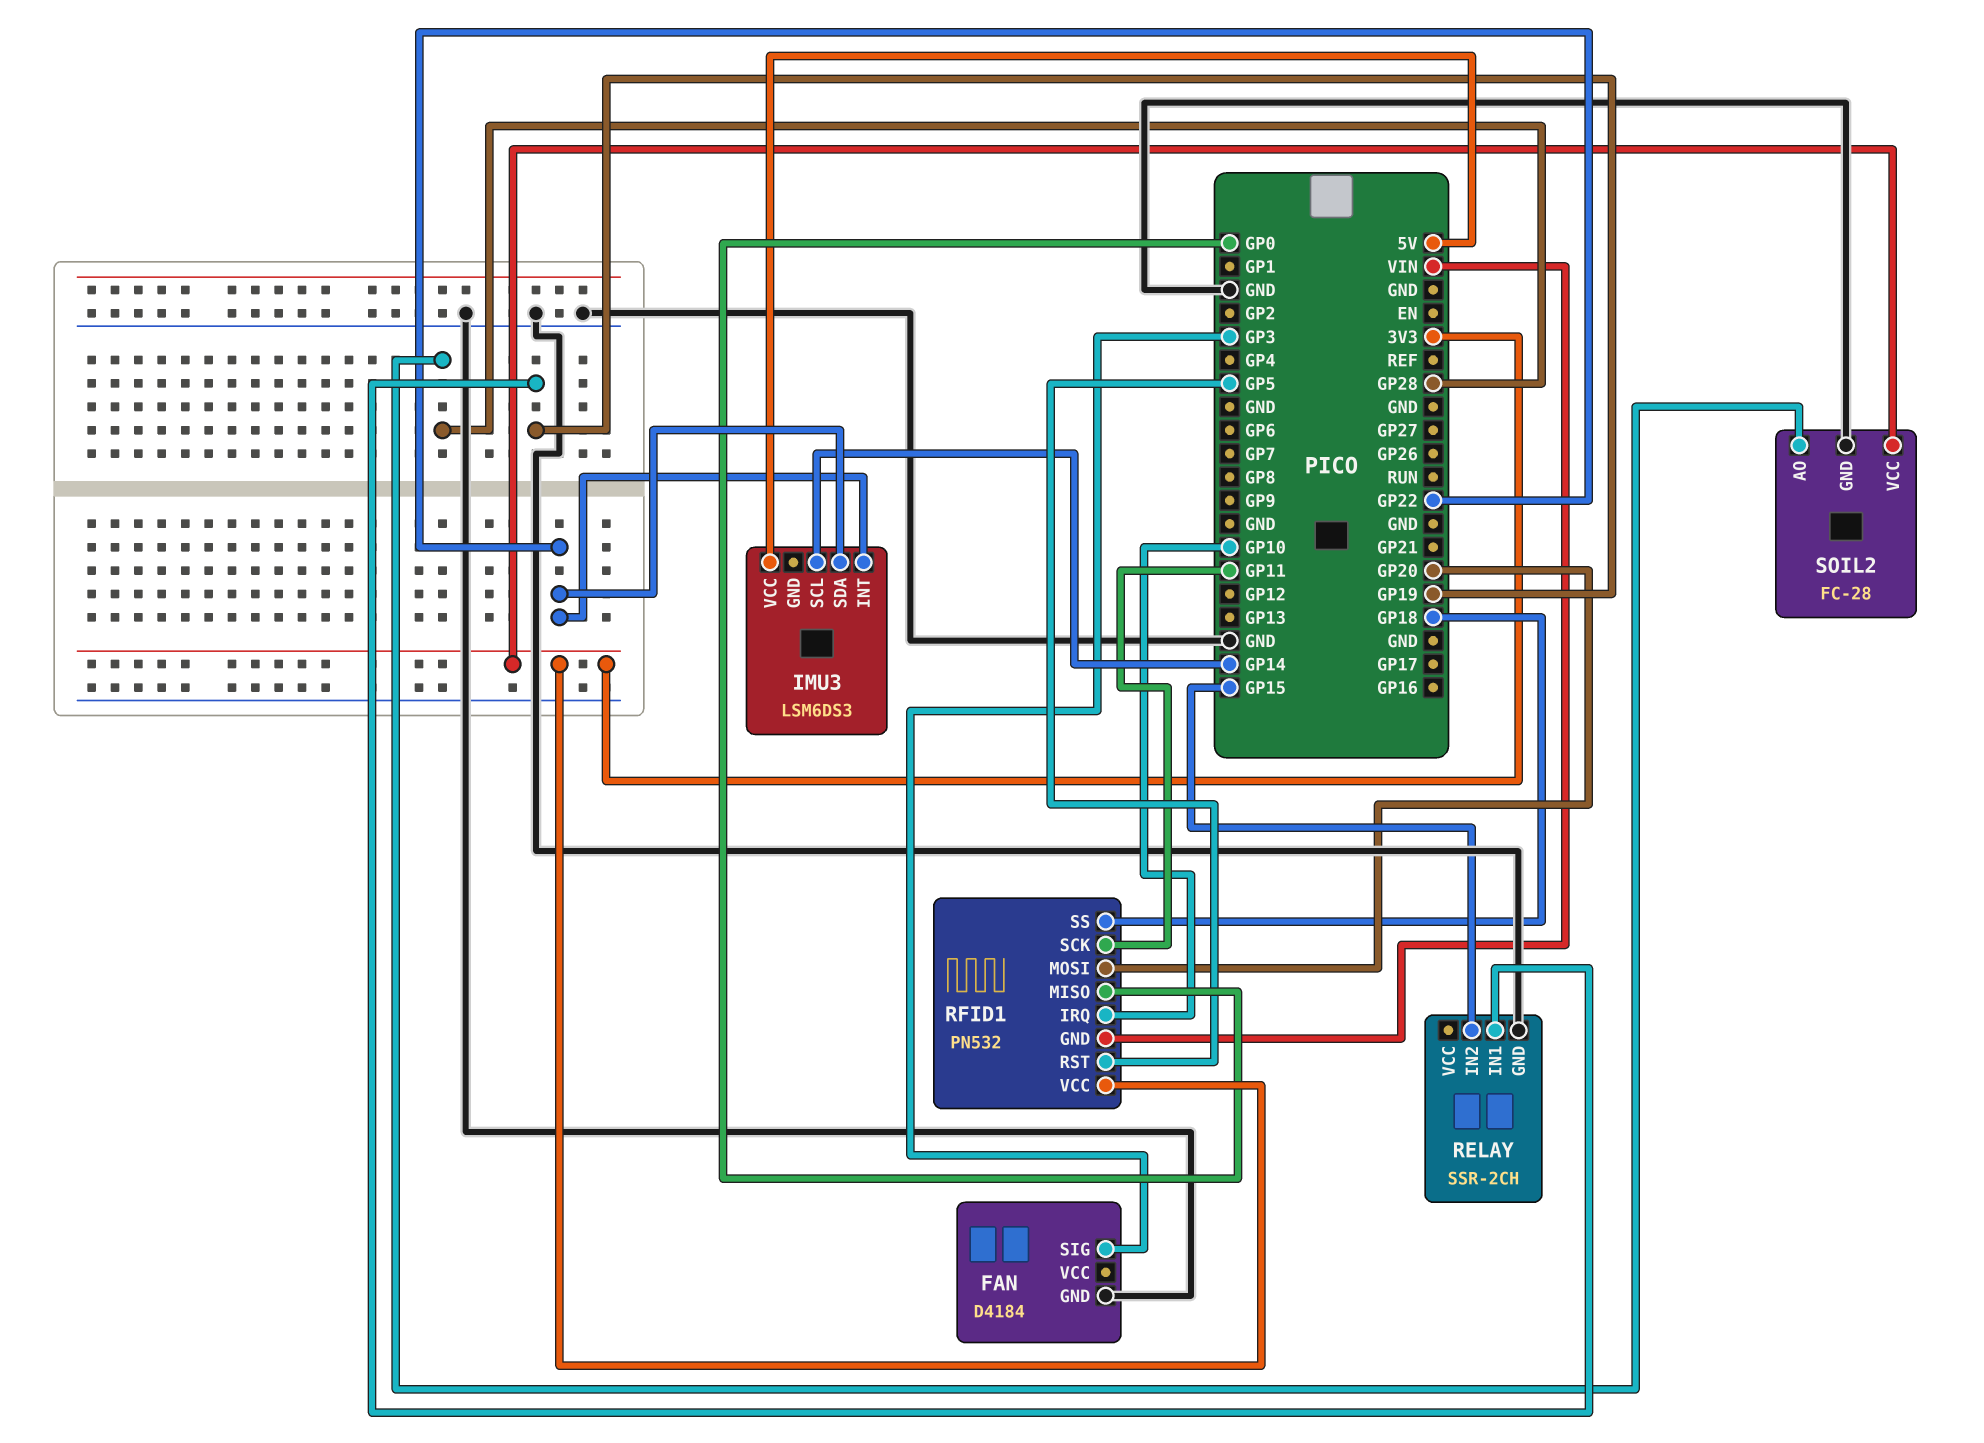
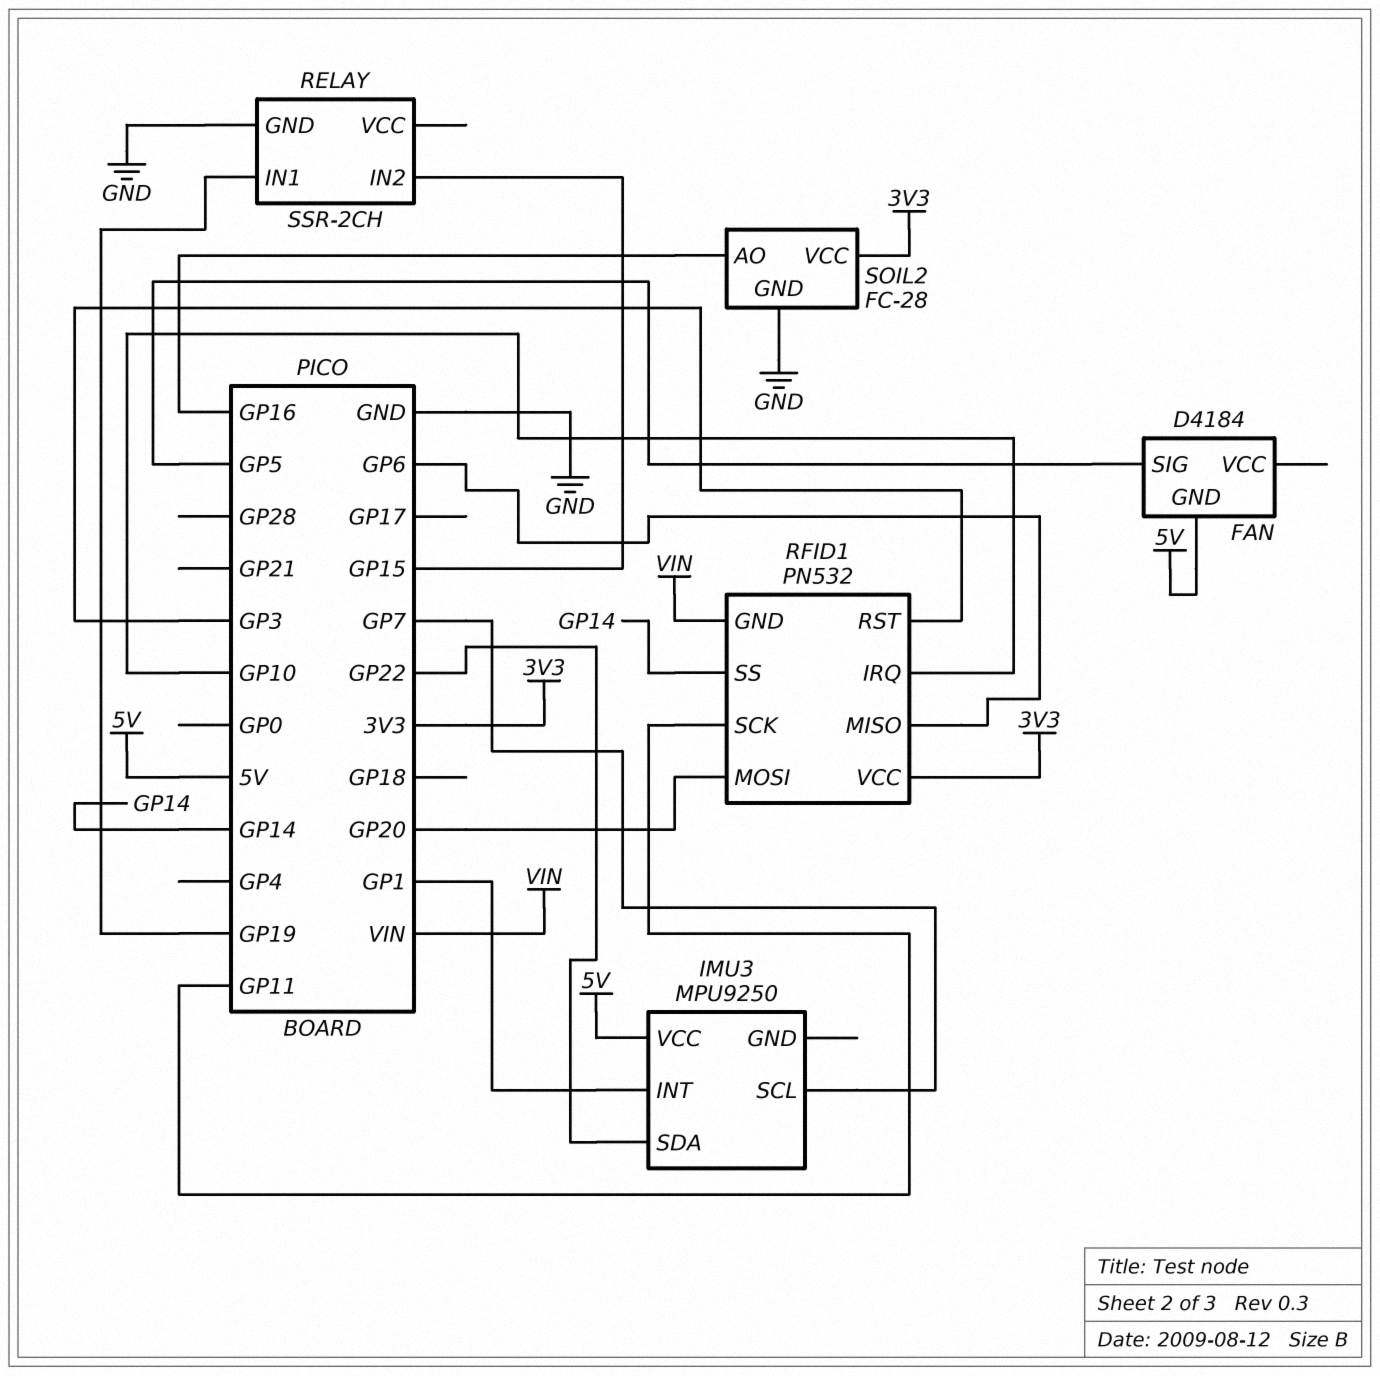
FAN pin GND: GND -> 5V
FAN pin SIG: GP3 -> GP5
IMU3: LSM6DS3 -> MPU9250
IMU3 pin INT: GP22 -> GP1
IMU3 pin SCL: GP14 -> GP7
RFID1 pin MISO: GP0 -> GP6
RFID1 pin RST: GP5 -> GP3
RFID1 pin SS: GP18 -> GP14
SOIL2 pin AO: GP28 -> GP16

